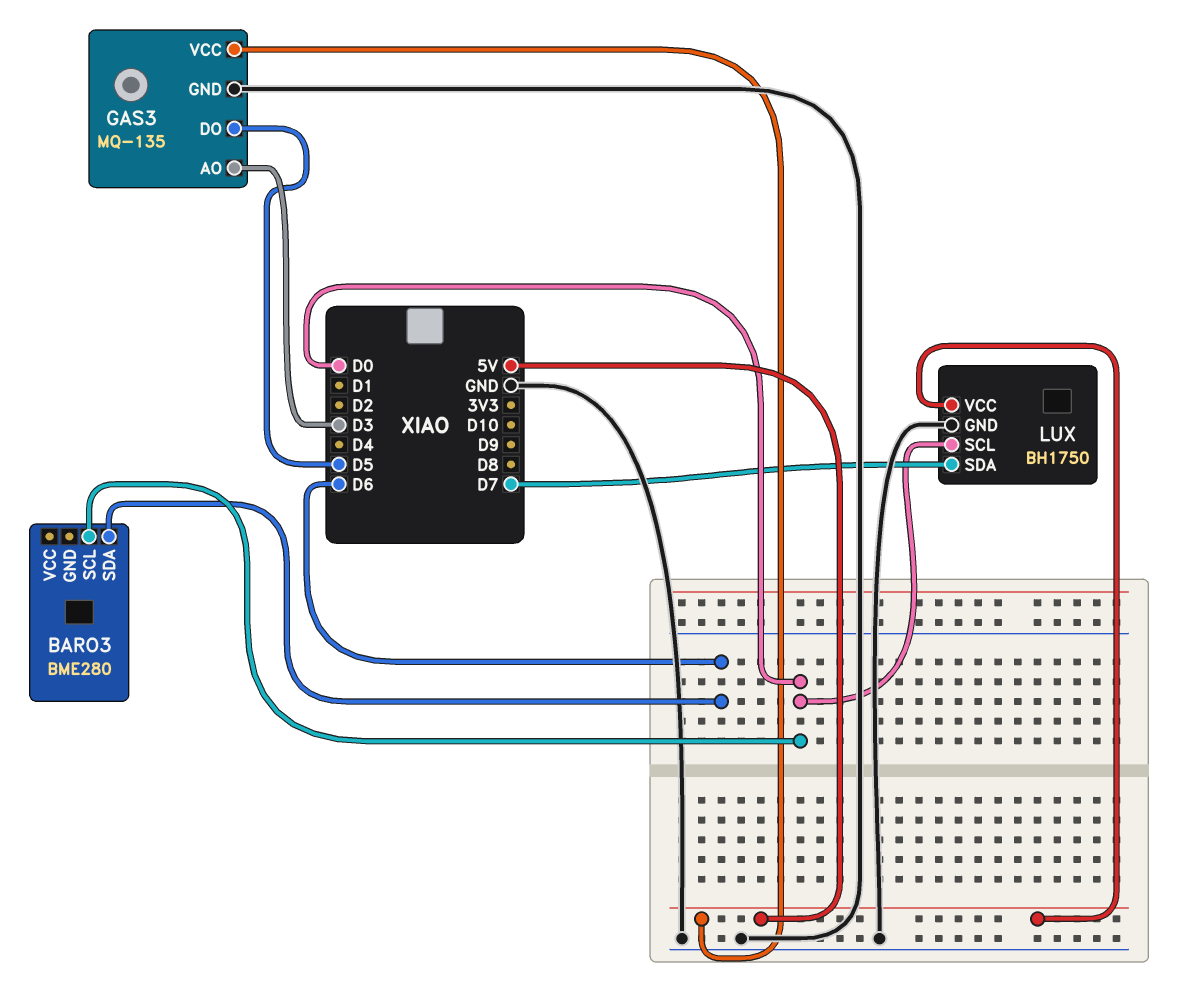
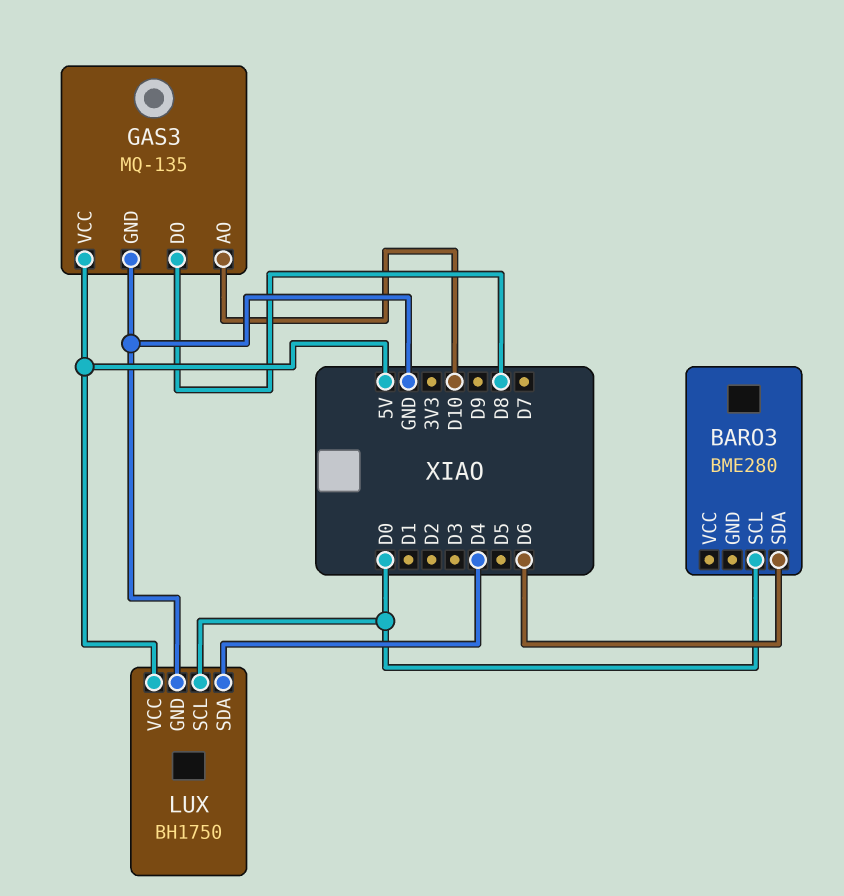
GAS3 pin AO: D3 -> D10
GAS3 pin DO: D5 -> D8
LUX pin SDA: D7 -> D4

